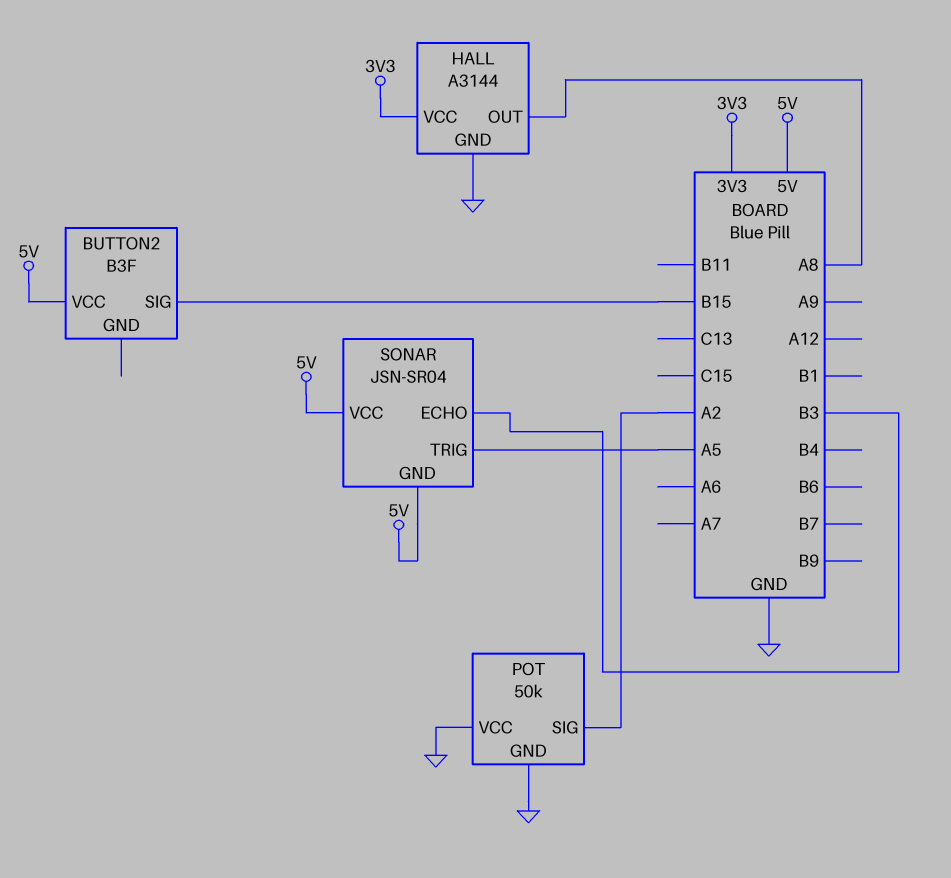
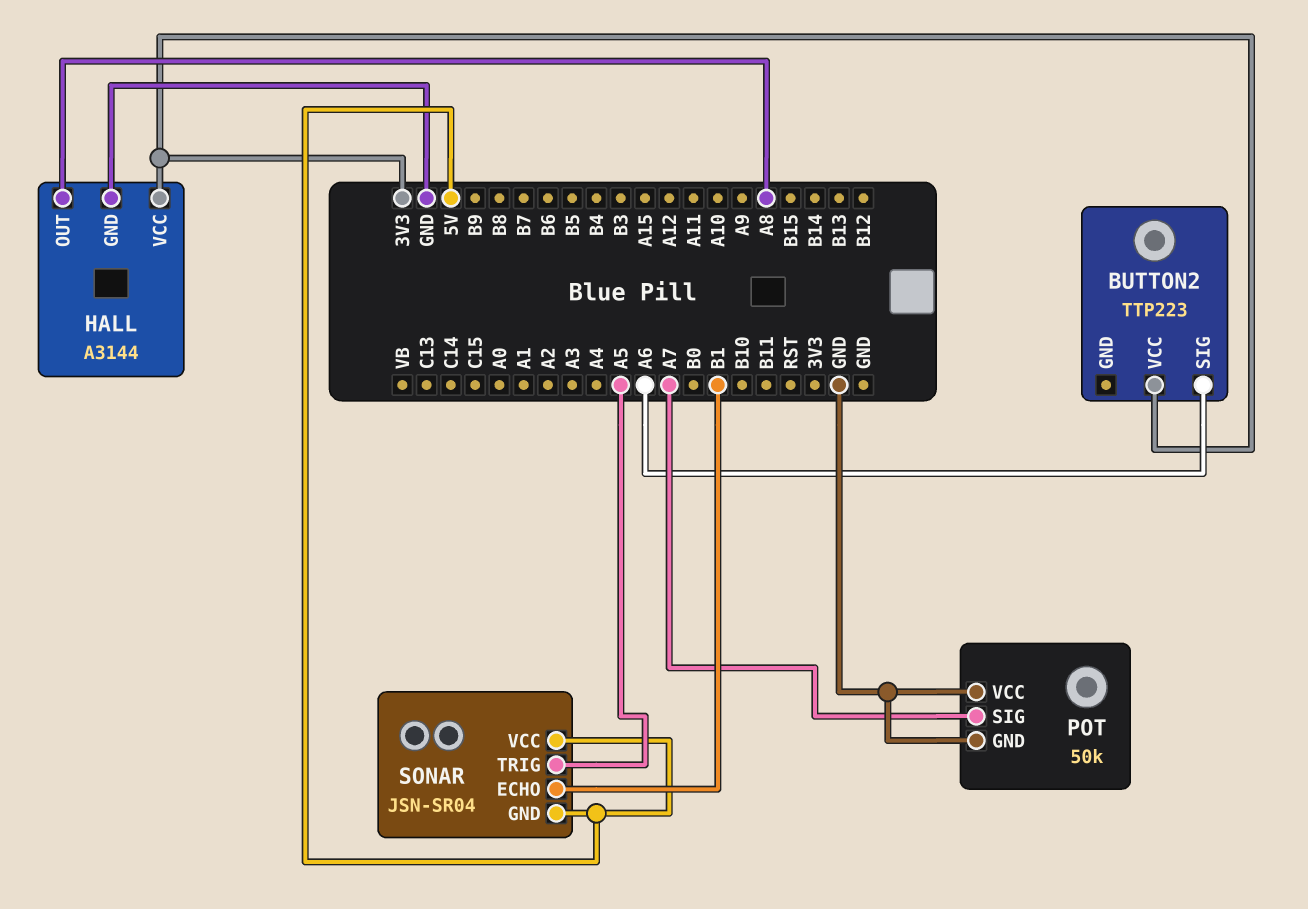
BUTTON2: B3F -> TTP223
BUTTON2 pin SIG: B15 -> A6
BUTTON2 pin VCC: 5V -> 3V3
POT pin SIG: A2 -> A7
SONAR pin ECHO: B3 -> B1

